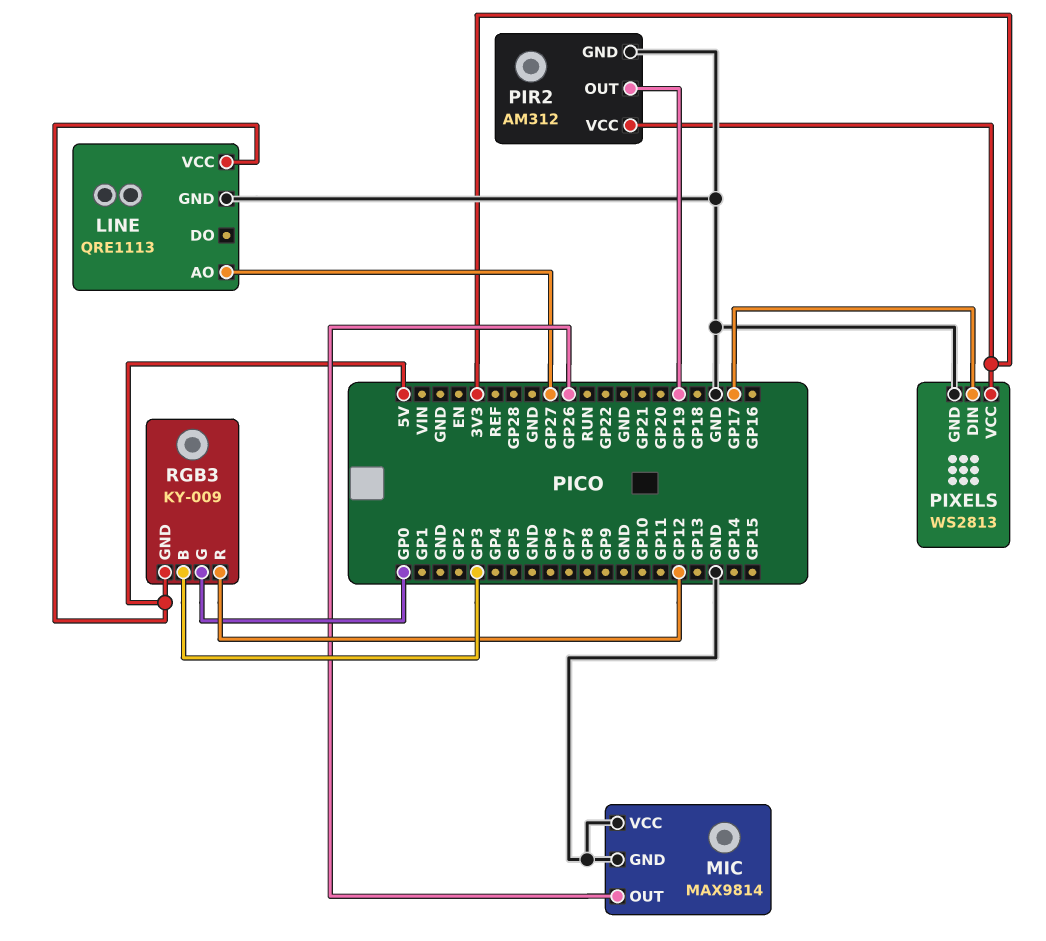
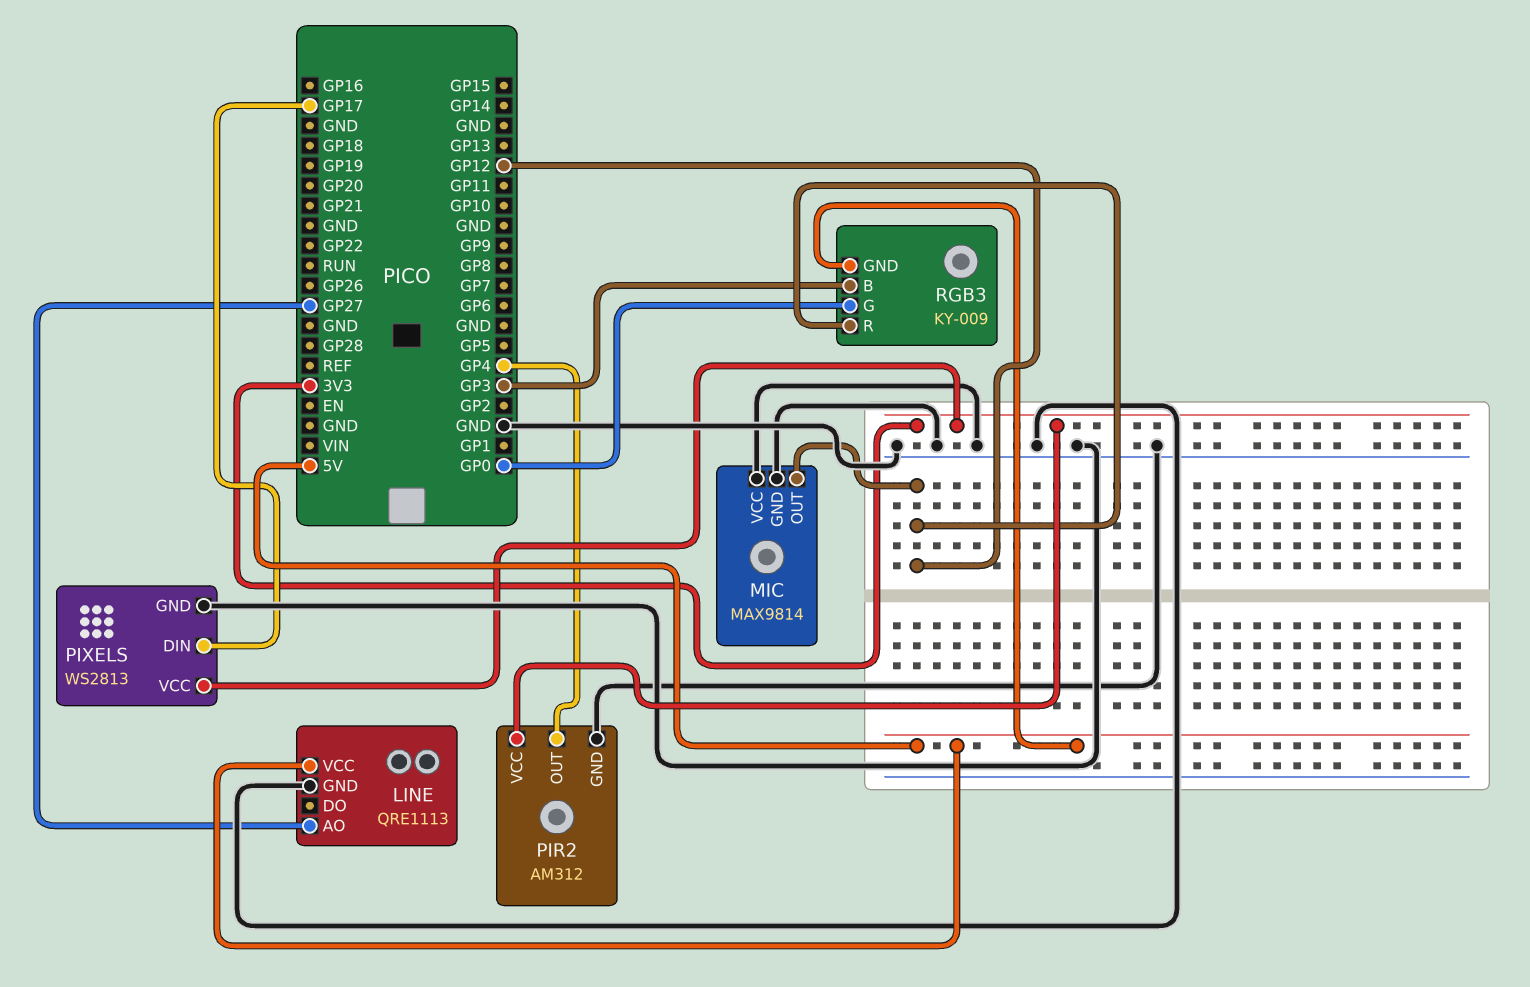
MIC pin OUT: GP26 -> GP12
PIR2 pin OUT: GP19 -> GP4

